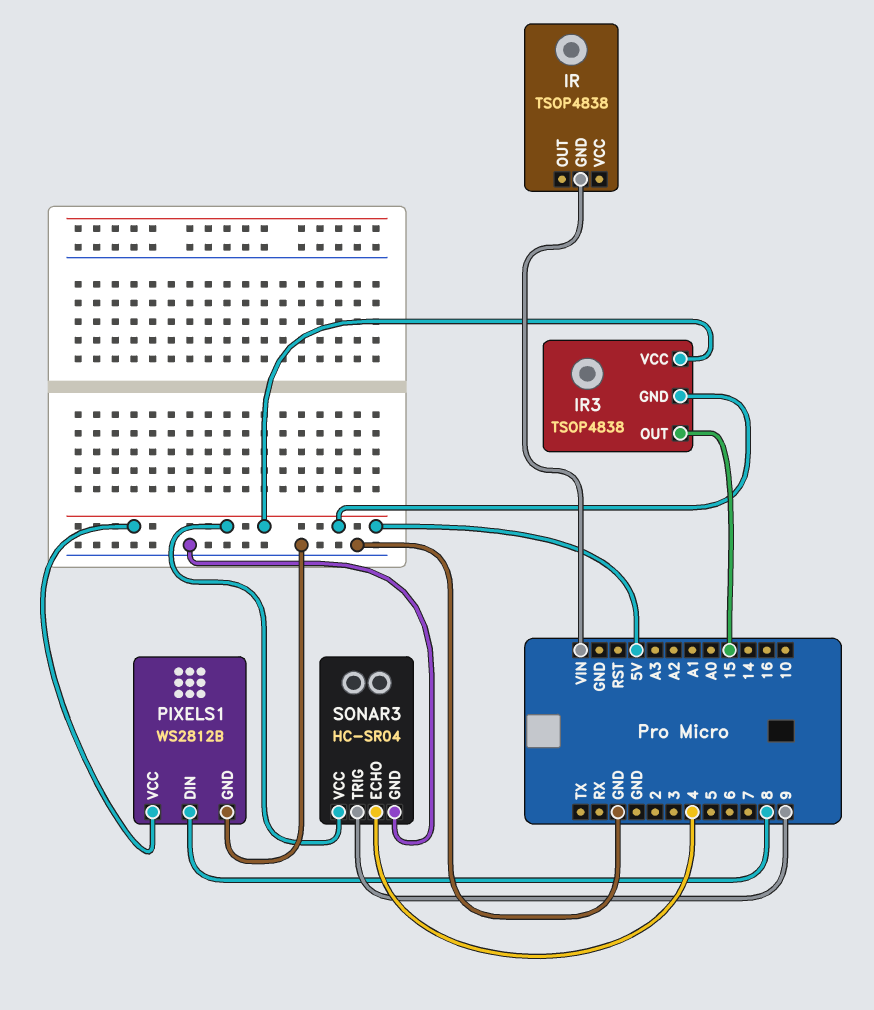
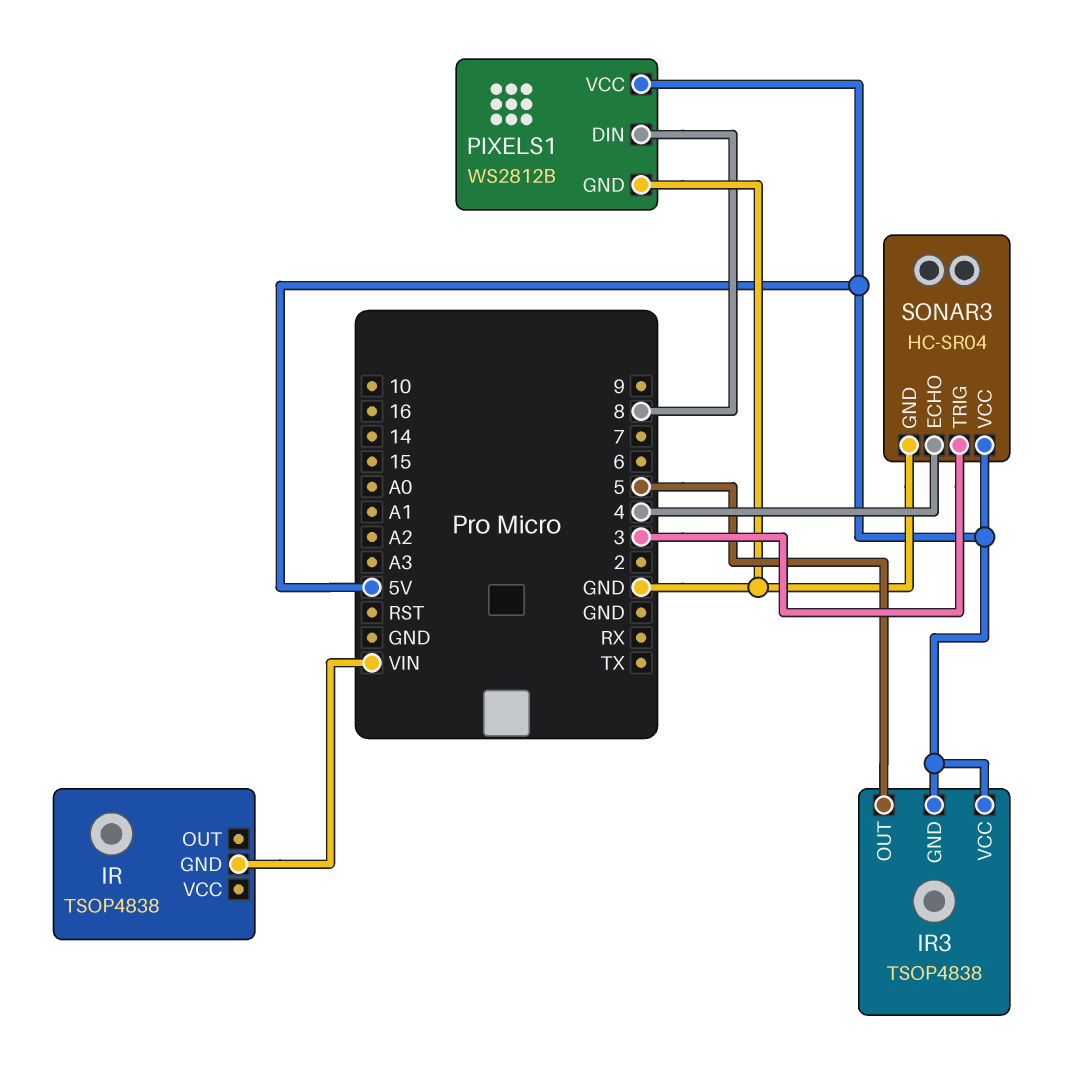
IR3 pin OUT: 15 -> 5
SONAR3 pin TRIG: 9 -> 3

